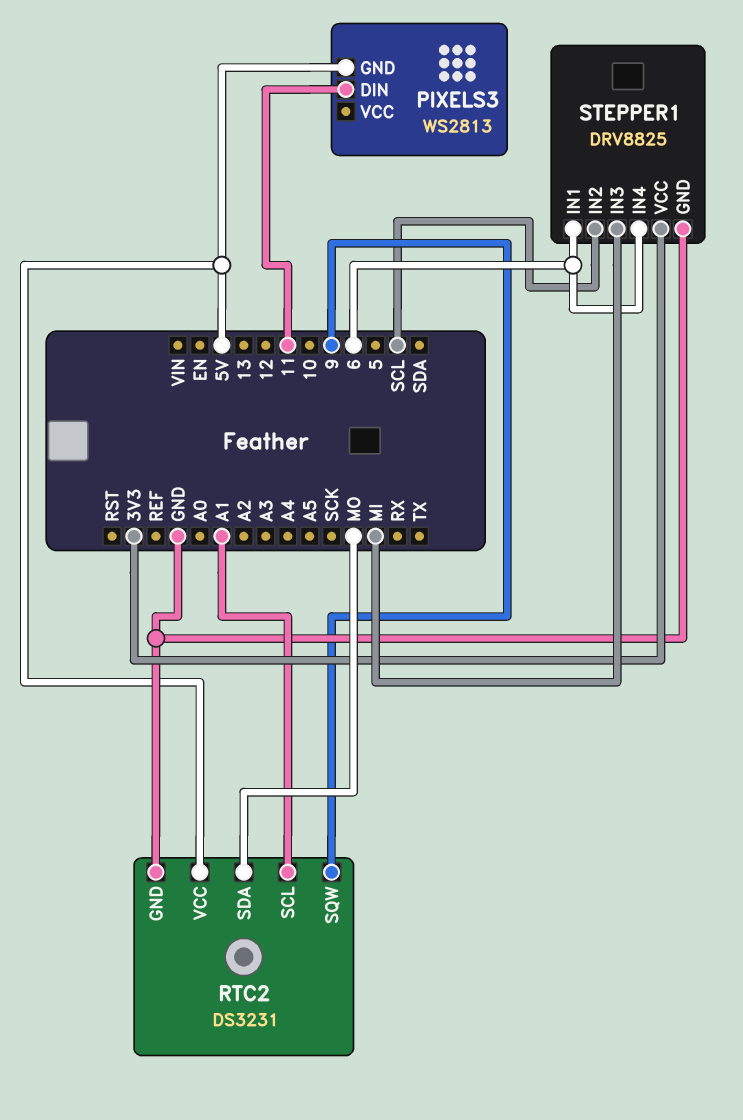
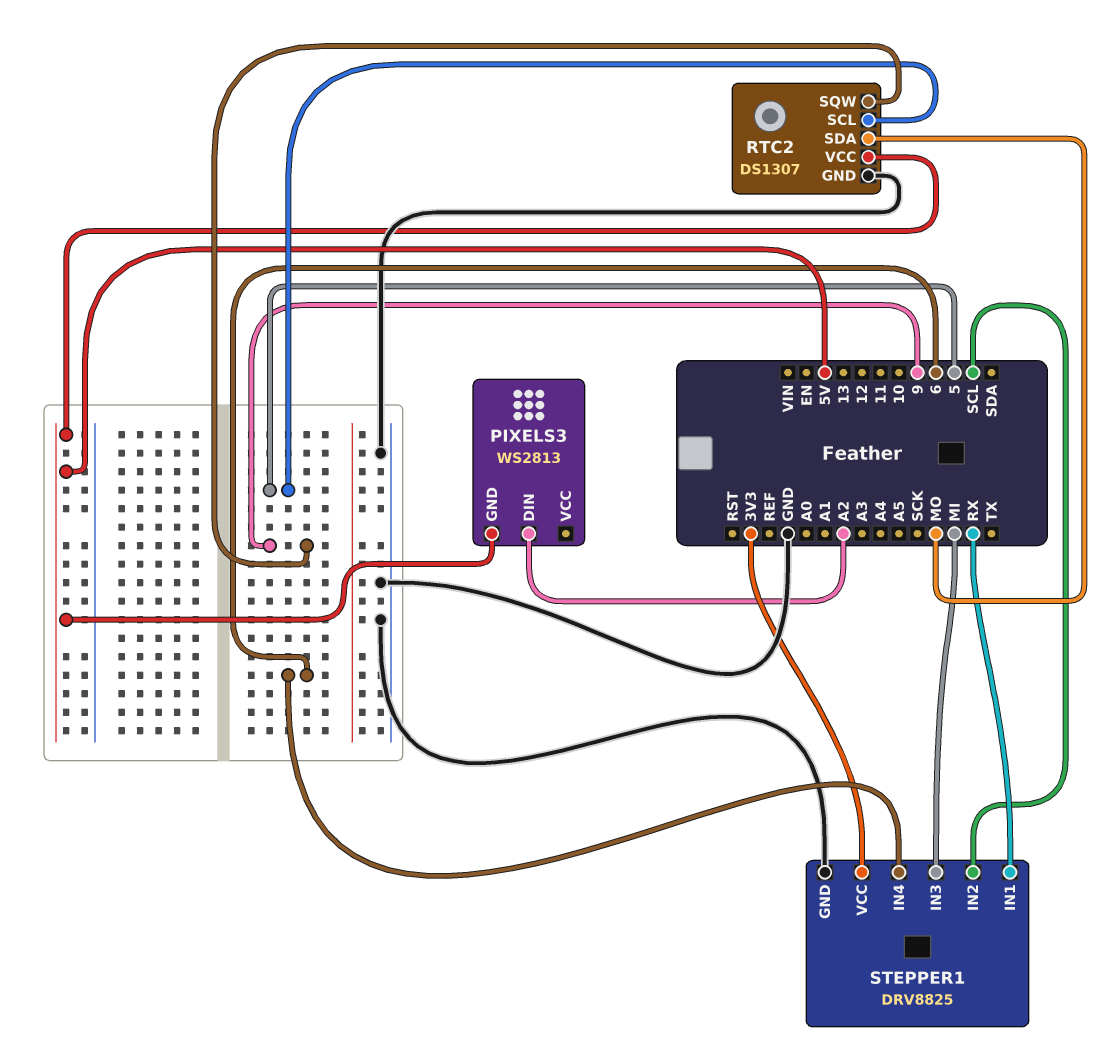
PIXELS3 pin DIN: 11 -> A2
RTC2: DS3231 -> DS1307
RTC2 pin SCL: A1 -> 5
STEPPER1 pin IN1: 6 -> RX

